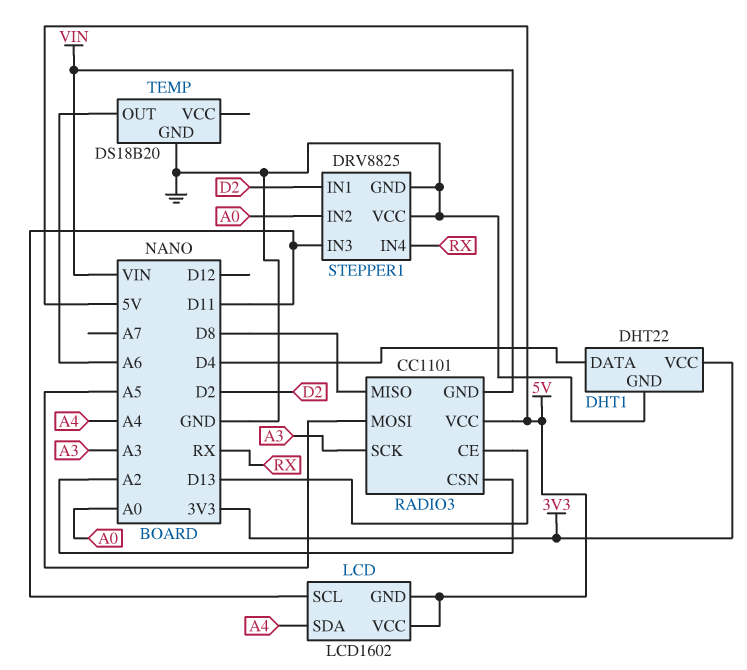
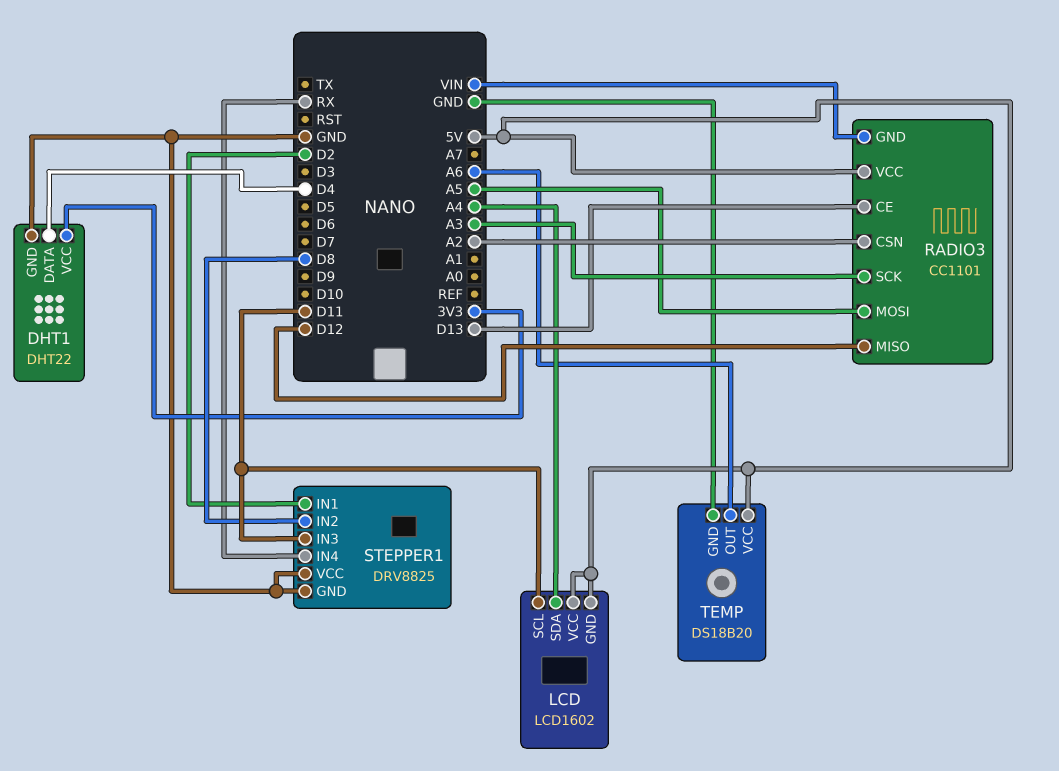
RADIO3 pin MISO: D8 -> D12
STEPPER1 pin IN2: A0 -> D8
TEMP pin VCC: none -> 5V

